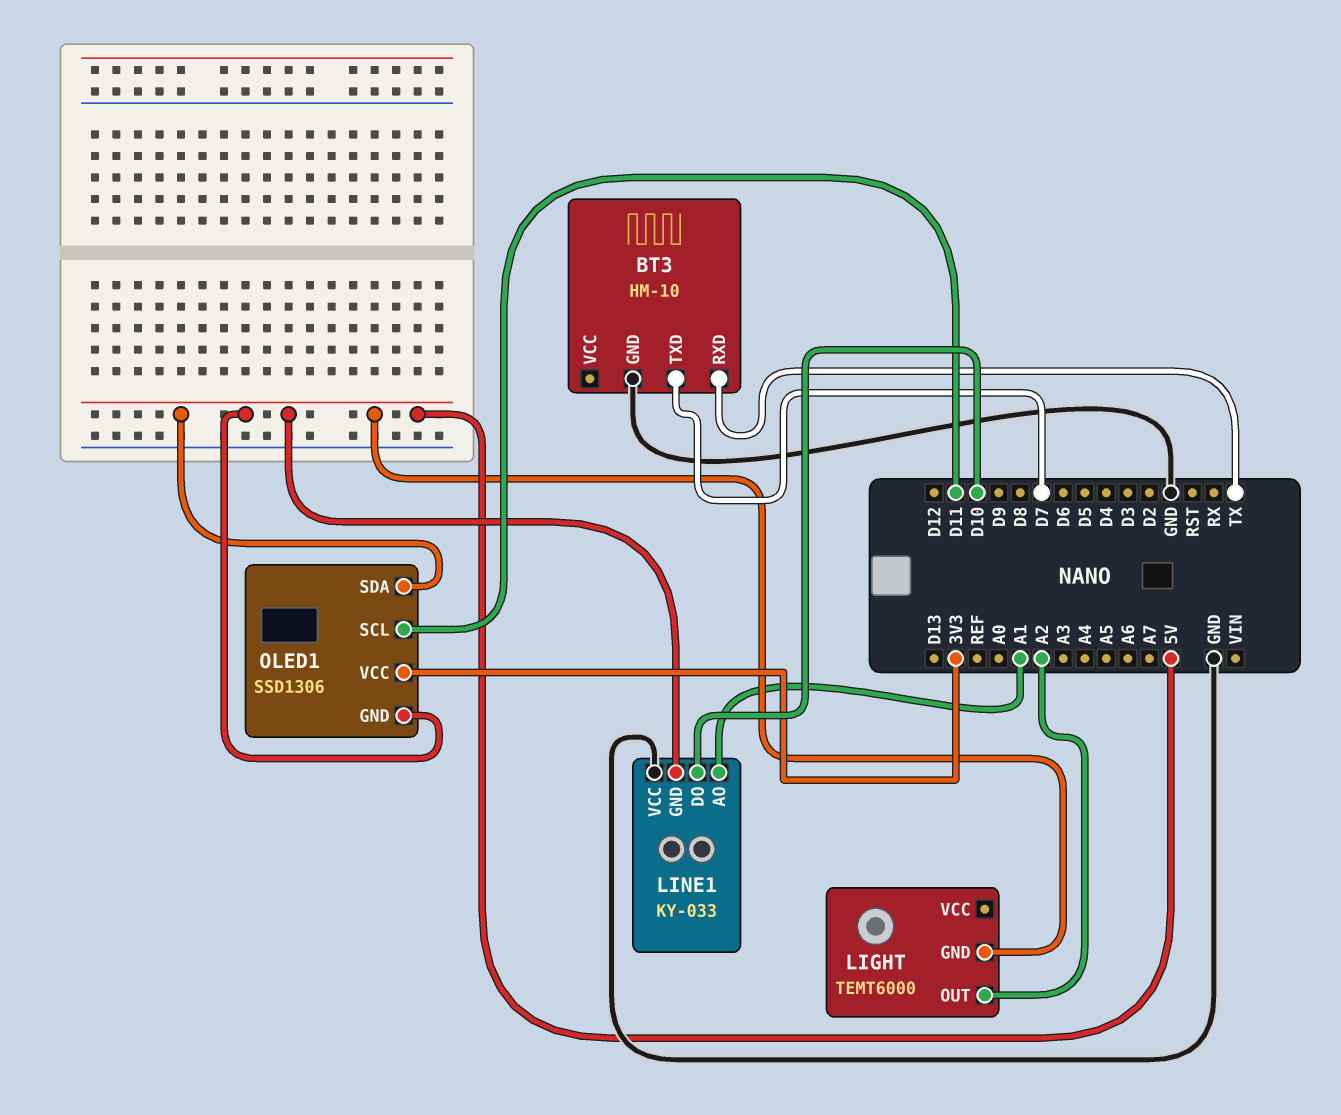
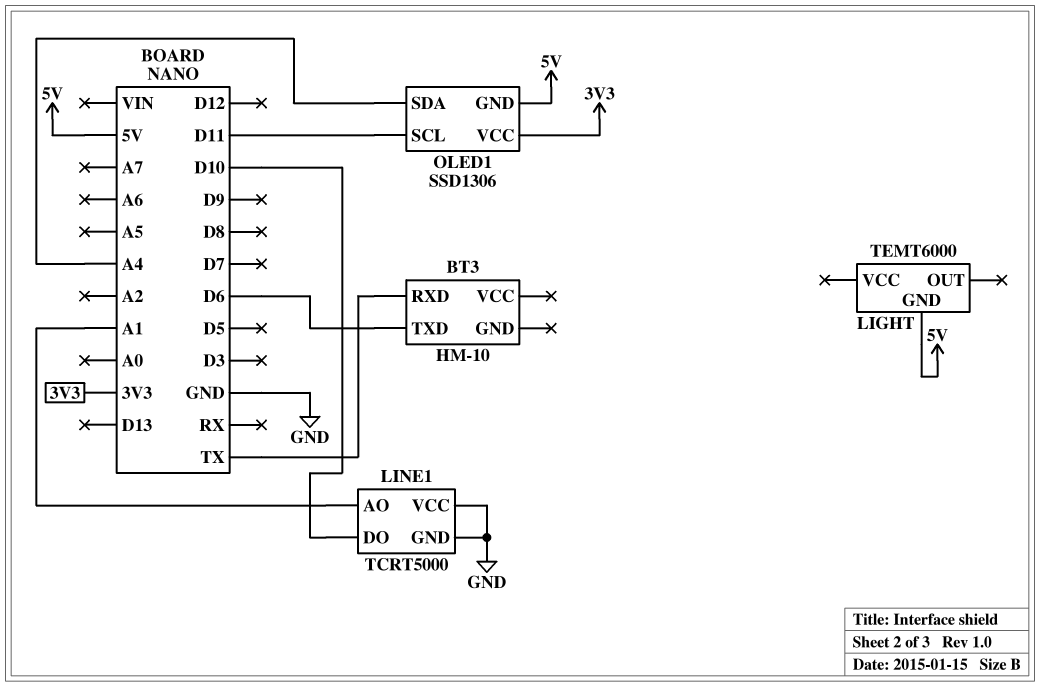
BT3 pin GND: GND -> none
BT3 pin TXD: D7 -> D6
LIGHT pin OUT: A2 -> none
LINE1: KY-033 -> TCRT5000
LINE1 pin GND: 5V -> GND
OLED1 pin SDA: 5V -> A4

